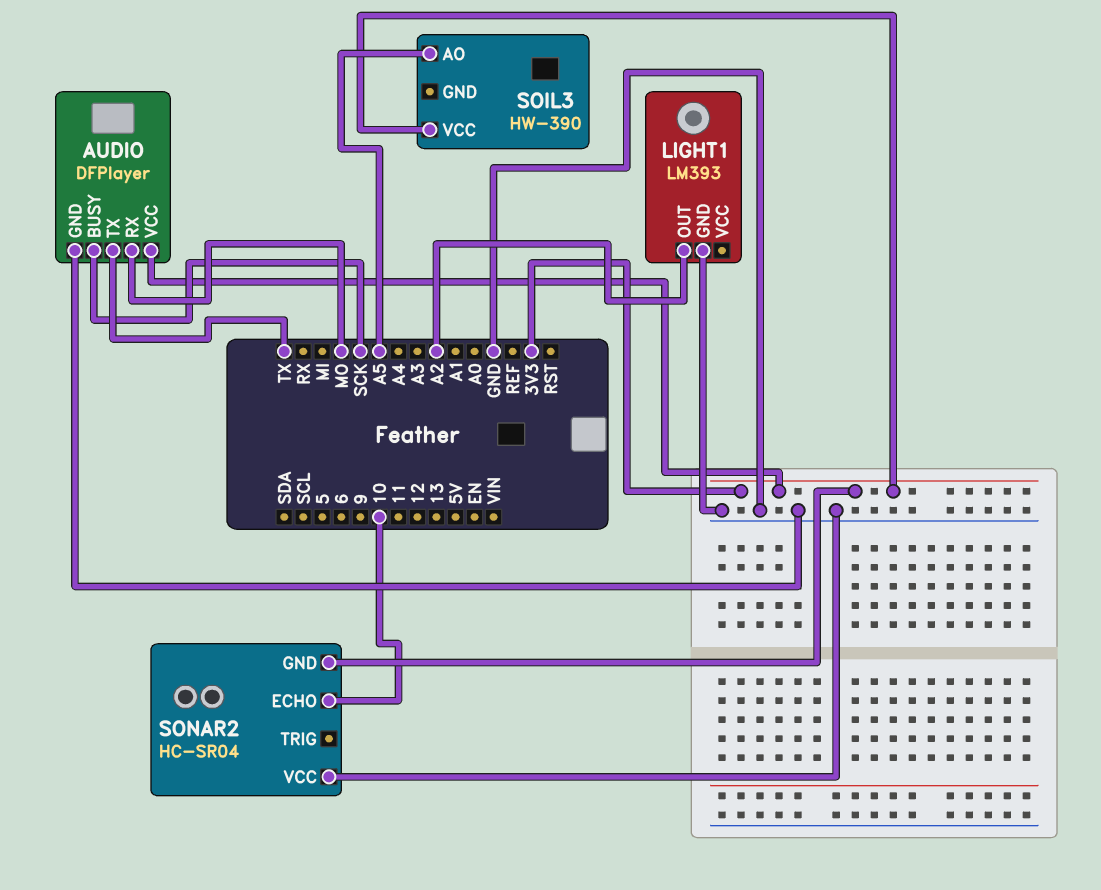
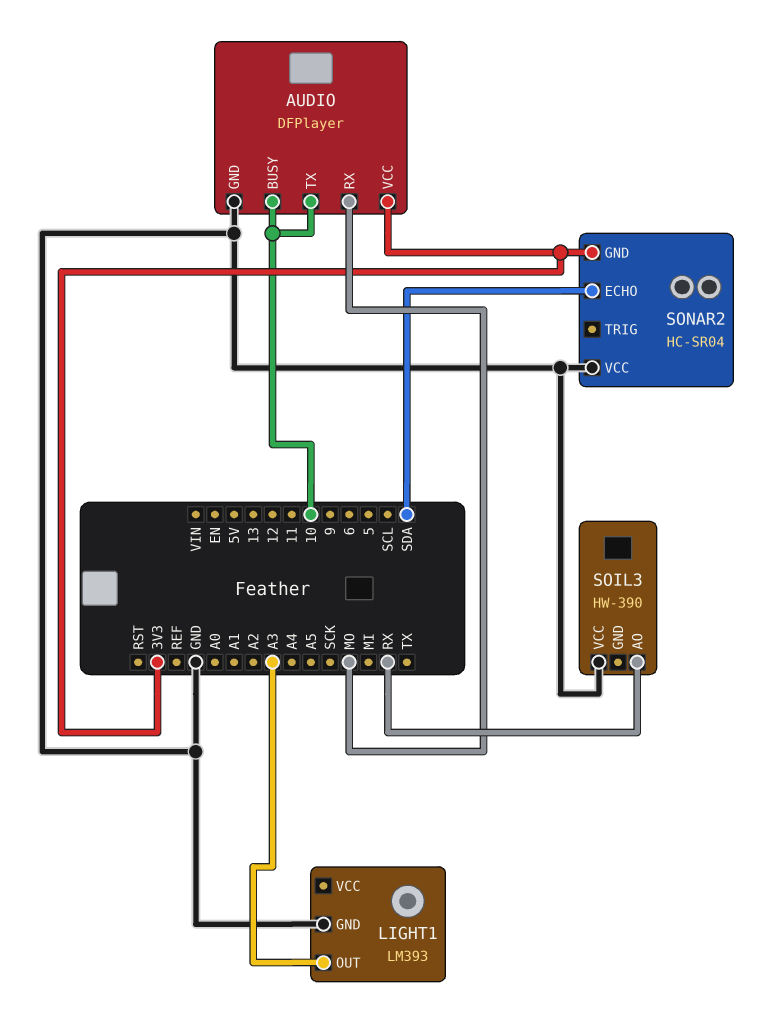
AUDIO pin BUSY: SCK -> 10
AUDIO pin TX: TX -> 10
LIGHT1 pin OUT: A2 -> A3
SOIL3 pin AO: A5 -> RX
SOIL3 pin VCC: 3V3 -> GND
SONAR2 pin ECHO: 10 -> SDA

